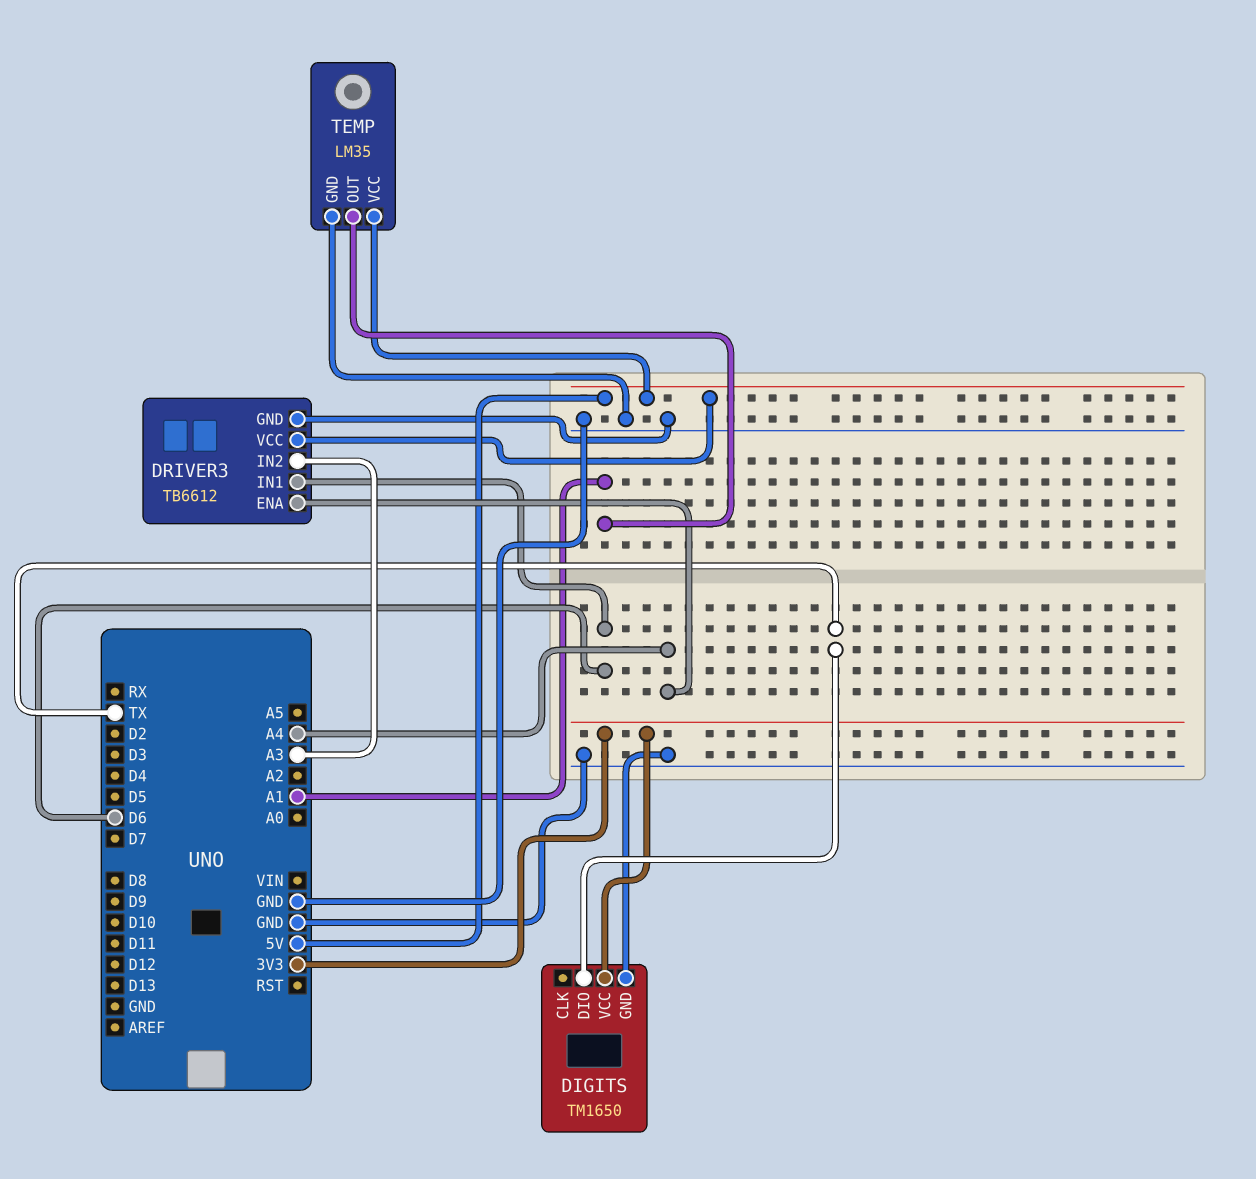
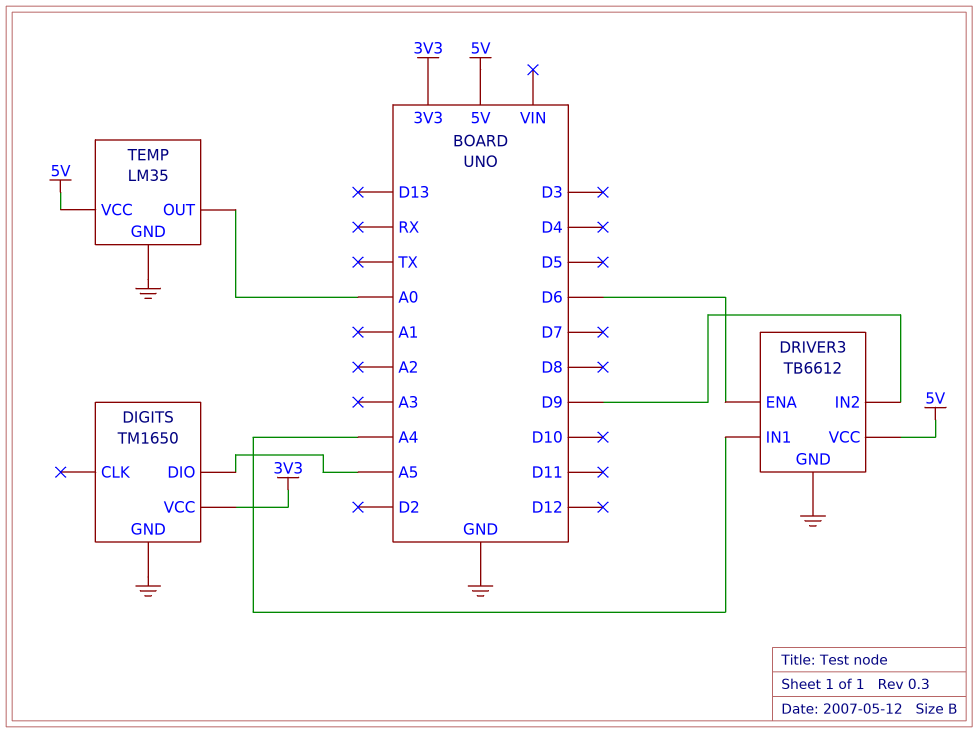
DIGITS pin DIO: TX -> A5
DRIVER3 pin ENA: A4 -> D6
DRIVER3 pin IN1: D6 -> A4
DRIVER3 pin IN2: A3 -> D9
TEMP pin OUT: A1 -> A0

